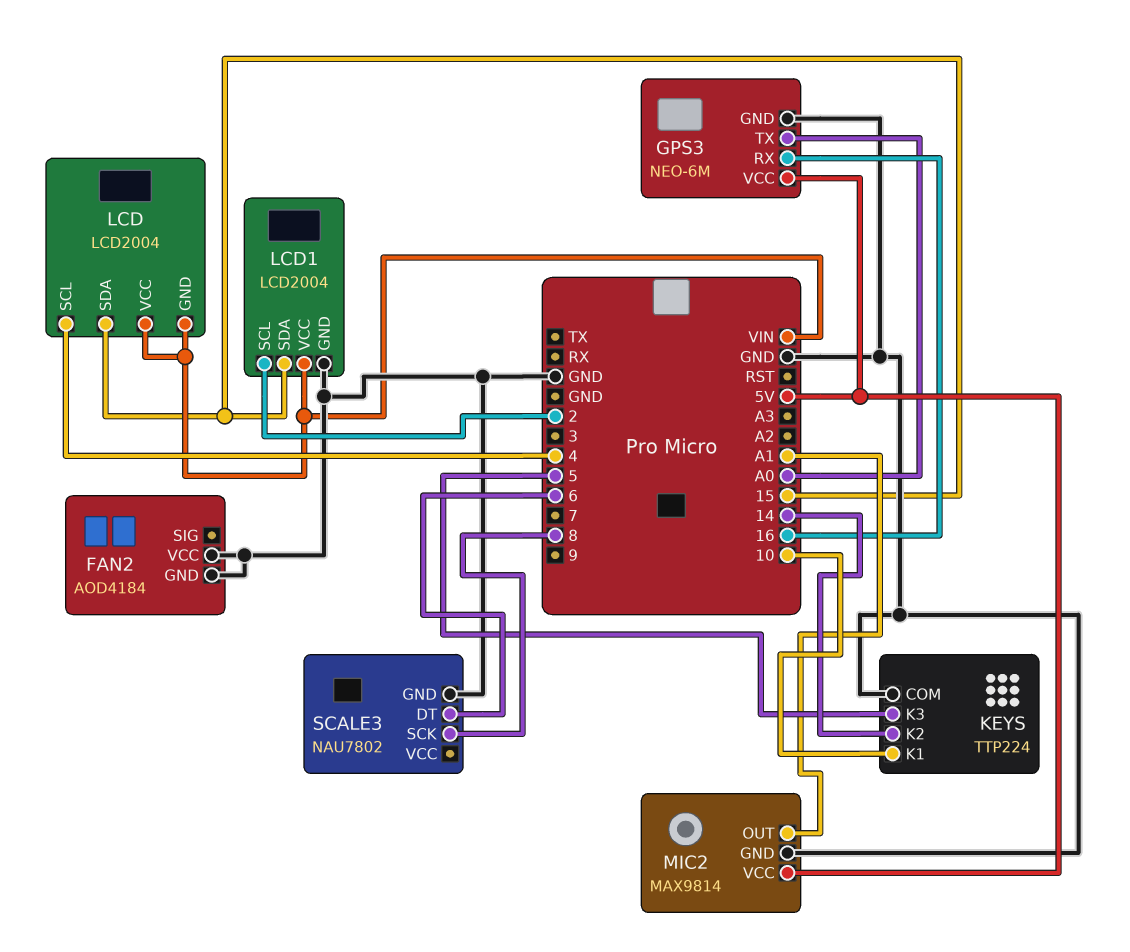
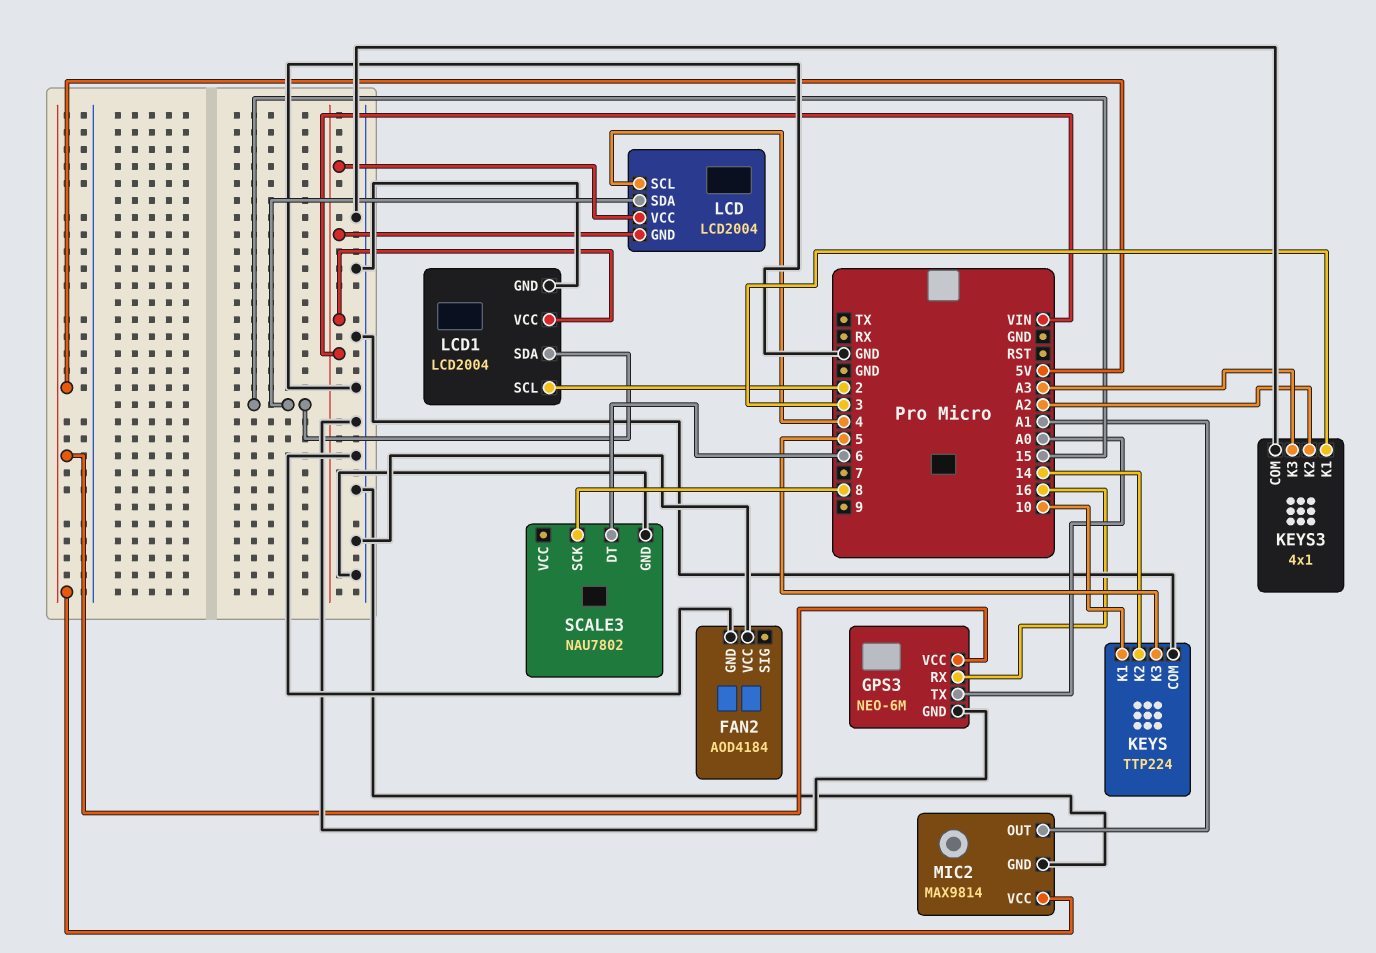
KEYS3: none -> 4x1
KEYS3 pin COM: none -> GND
KEYS3 pin K1: none -> 3
KEYS3 pin K2: none -> A2
KEYS3 pin K3: none -> A3

